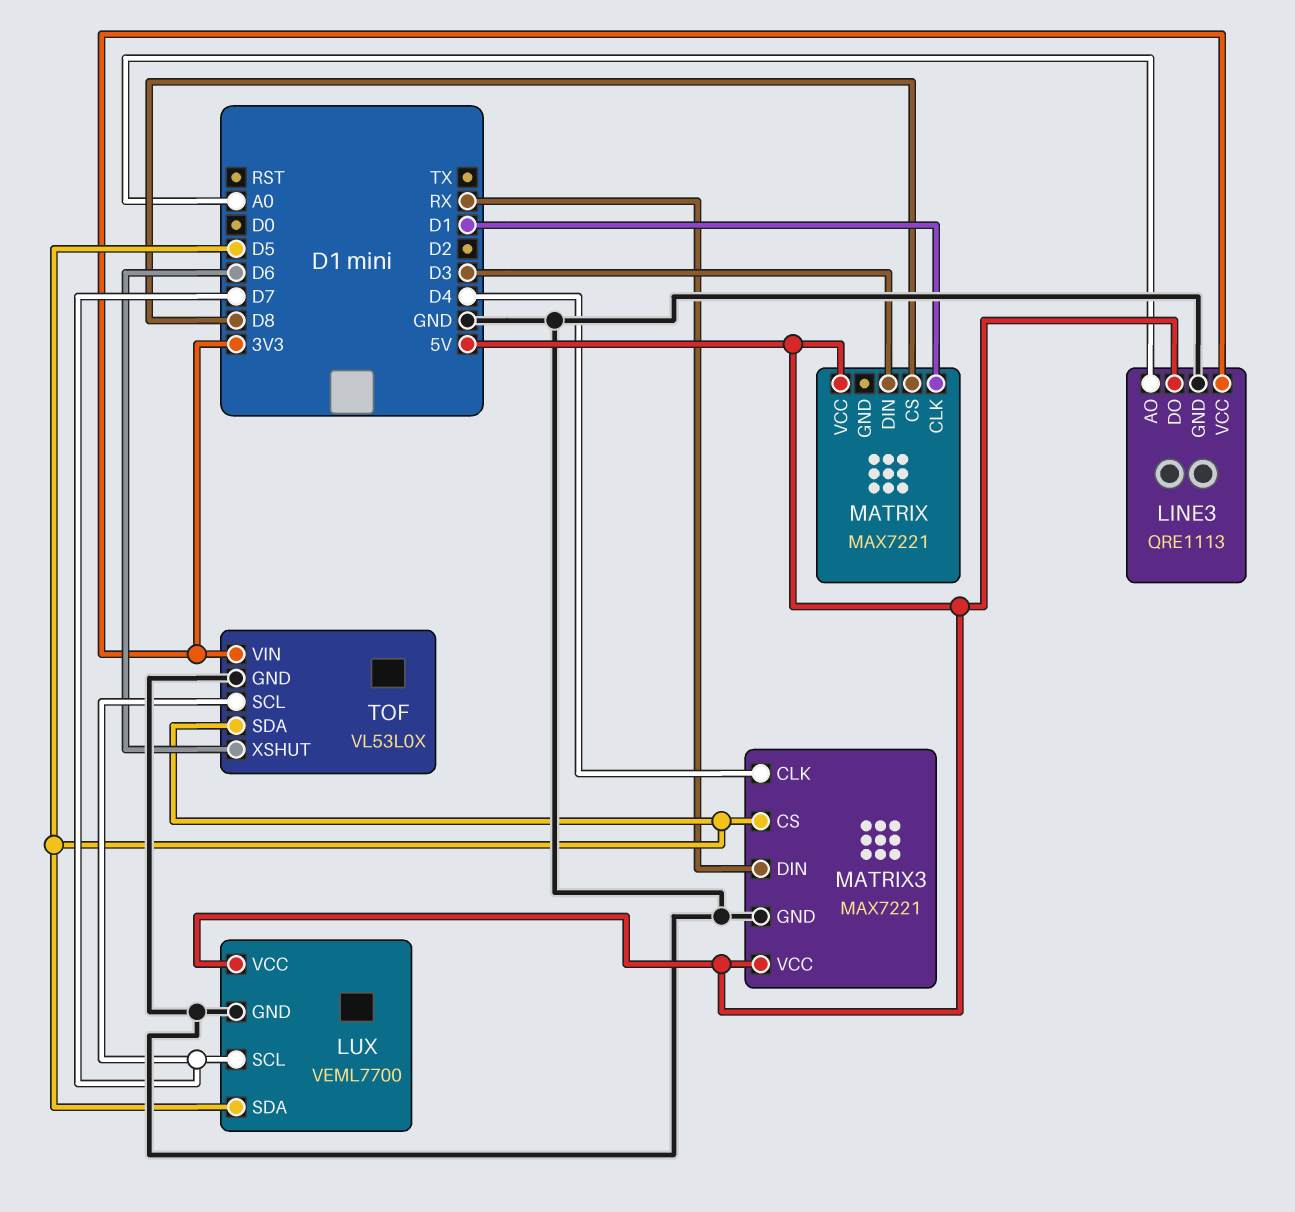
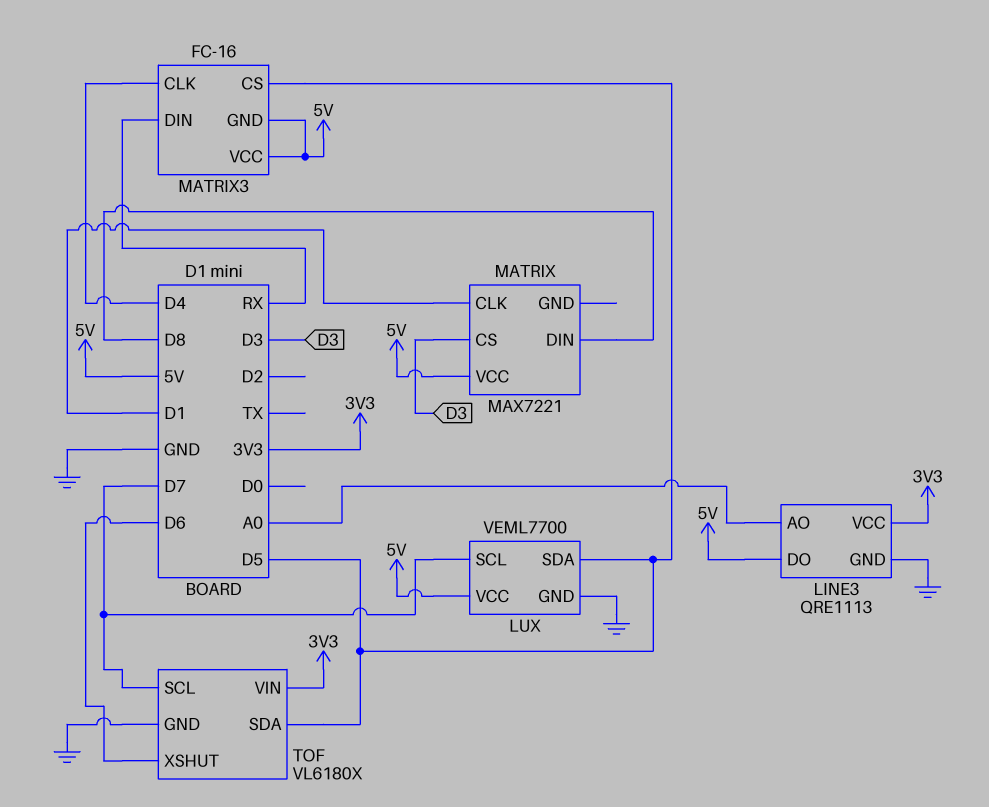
MATRIX pin CS: D8 -> D3
MATRIX pin DIN: D3 -> D8
MATRIX3: MAX7221 -> FC-16
MATRIX3 pin GND: GND -> 5V
TOF: VL53L0X -> VL6180X

